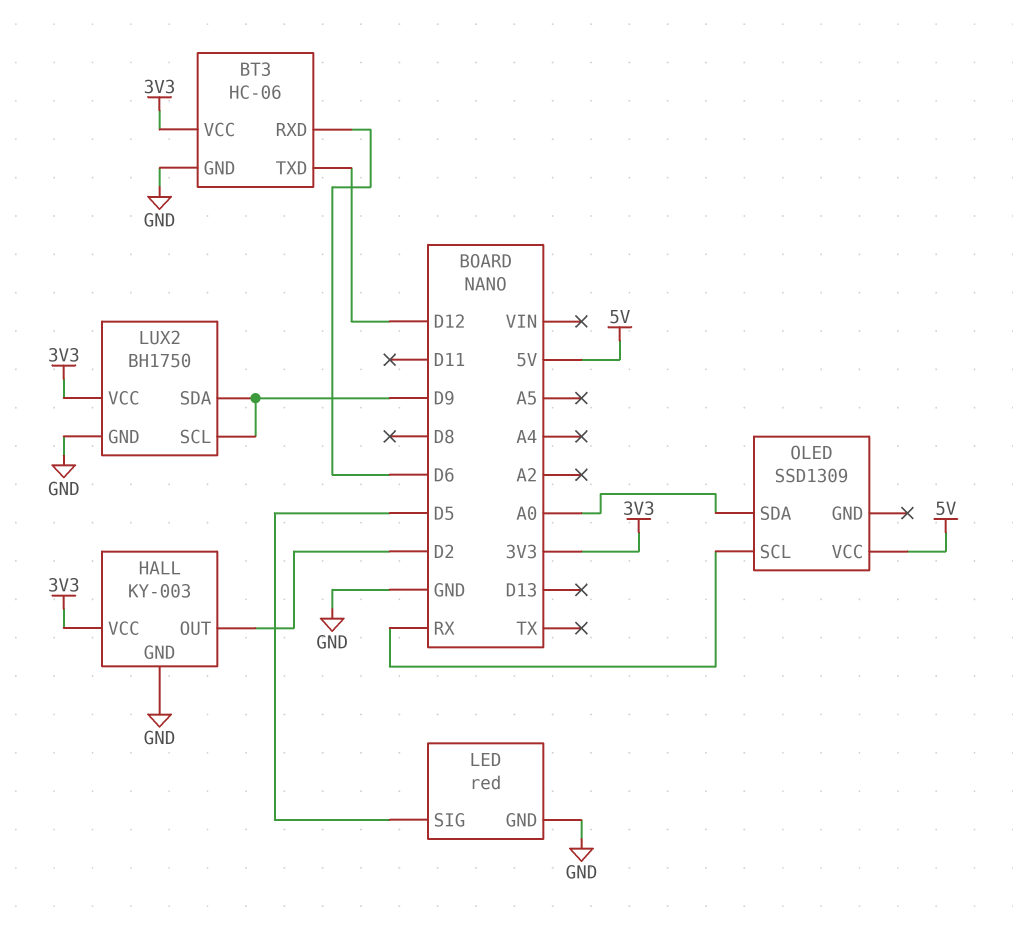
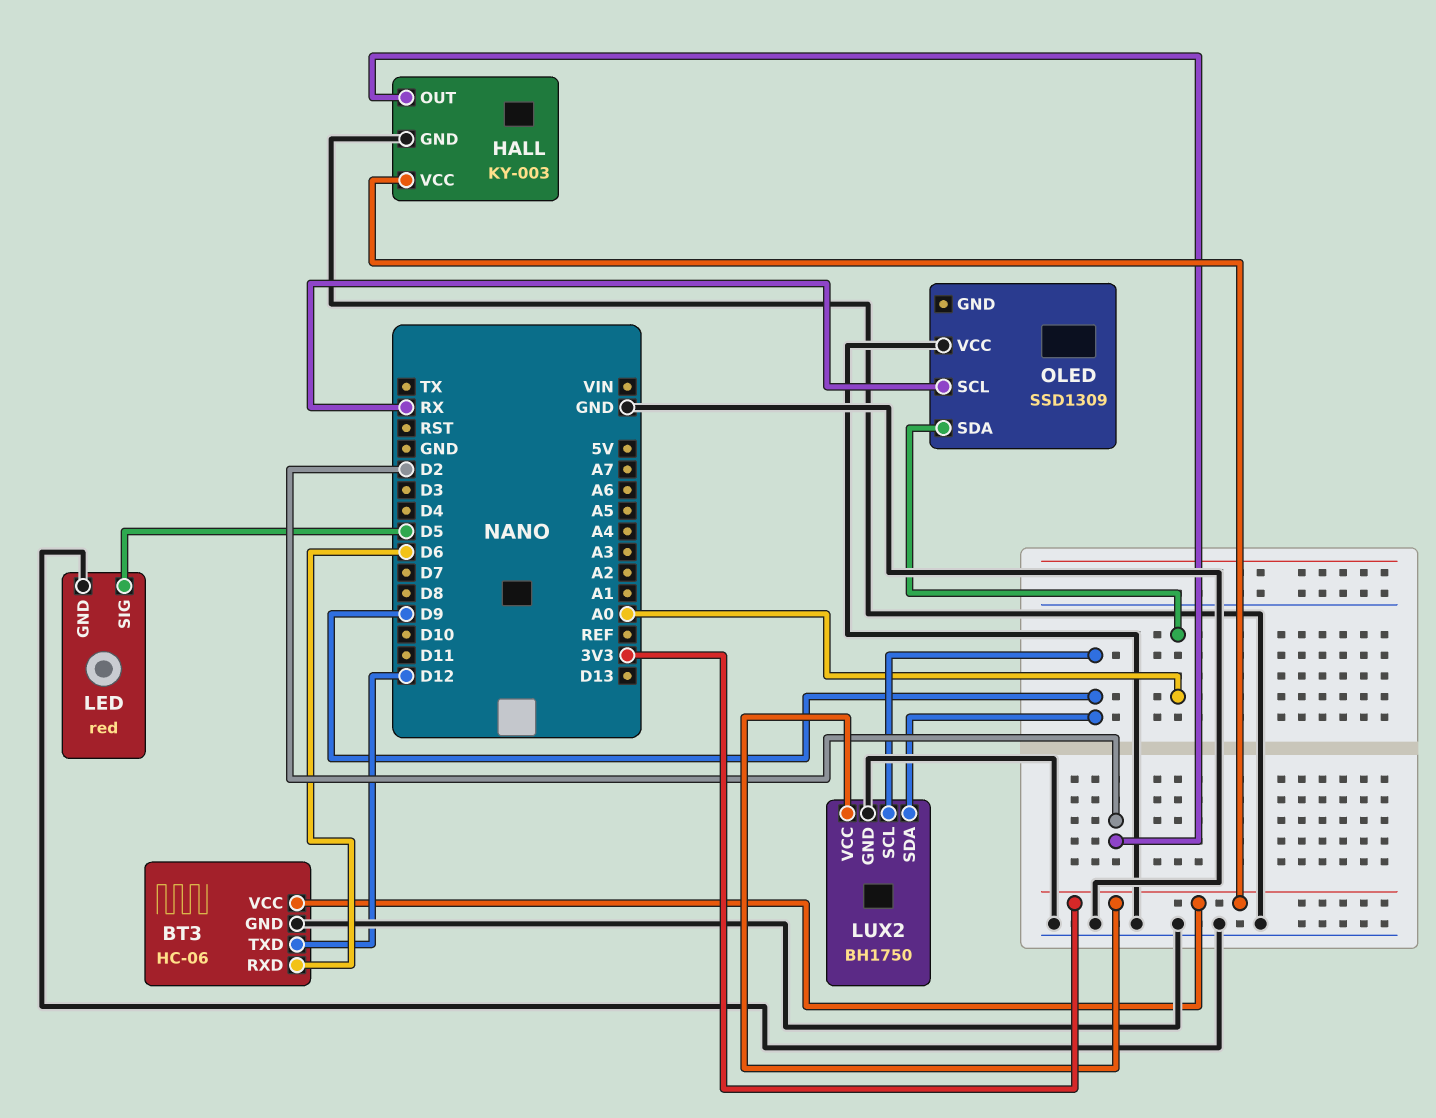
OLED pin VCC: 5V -> GND

